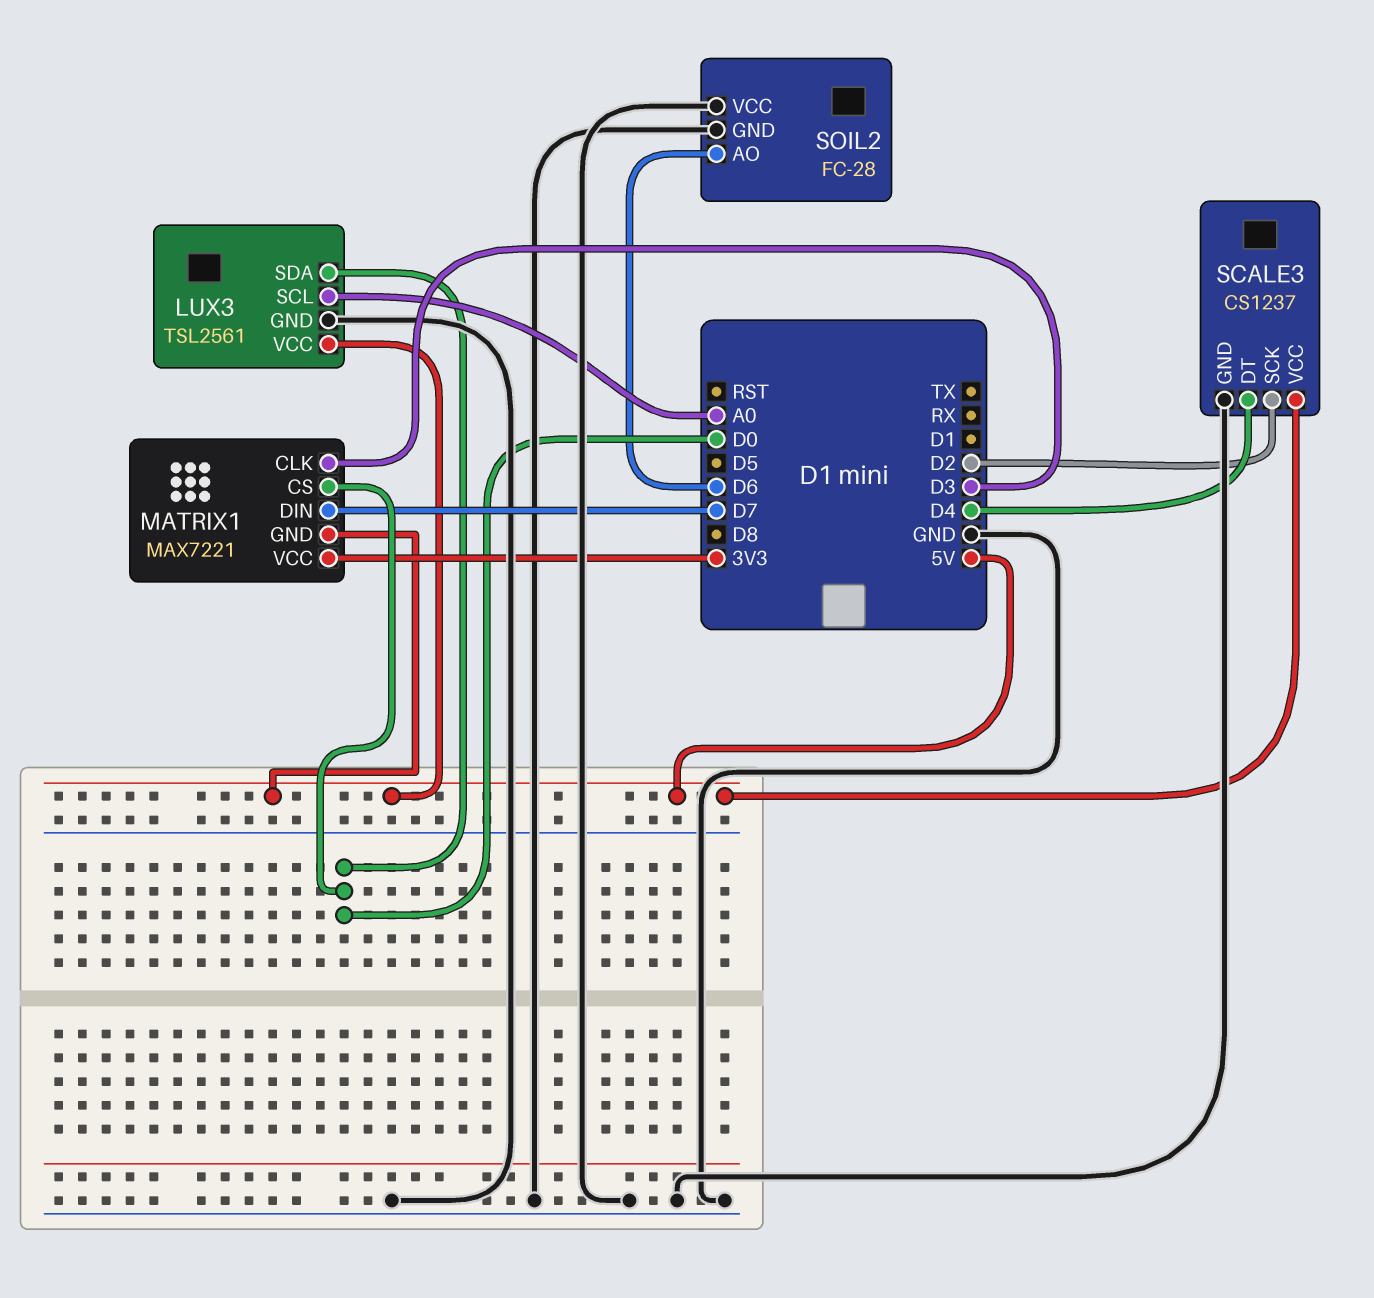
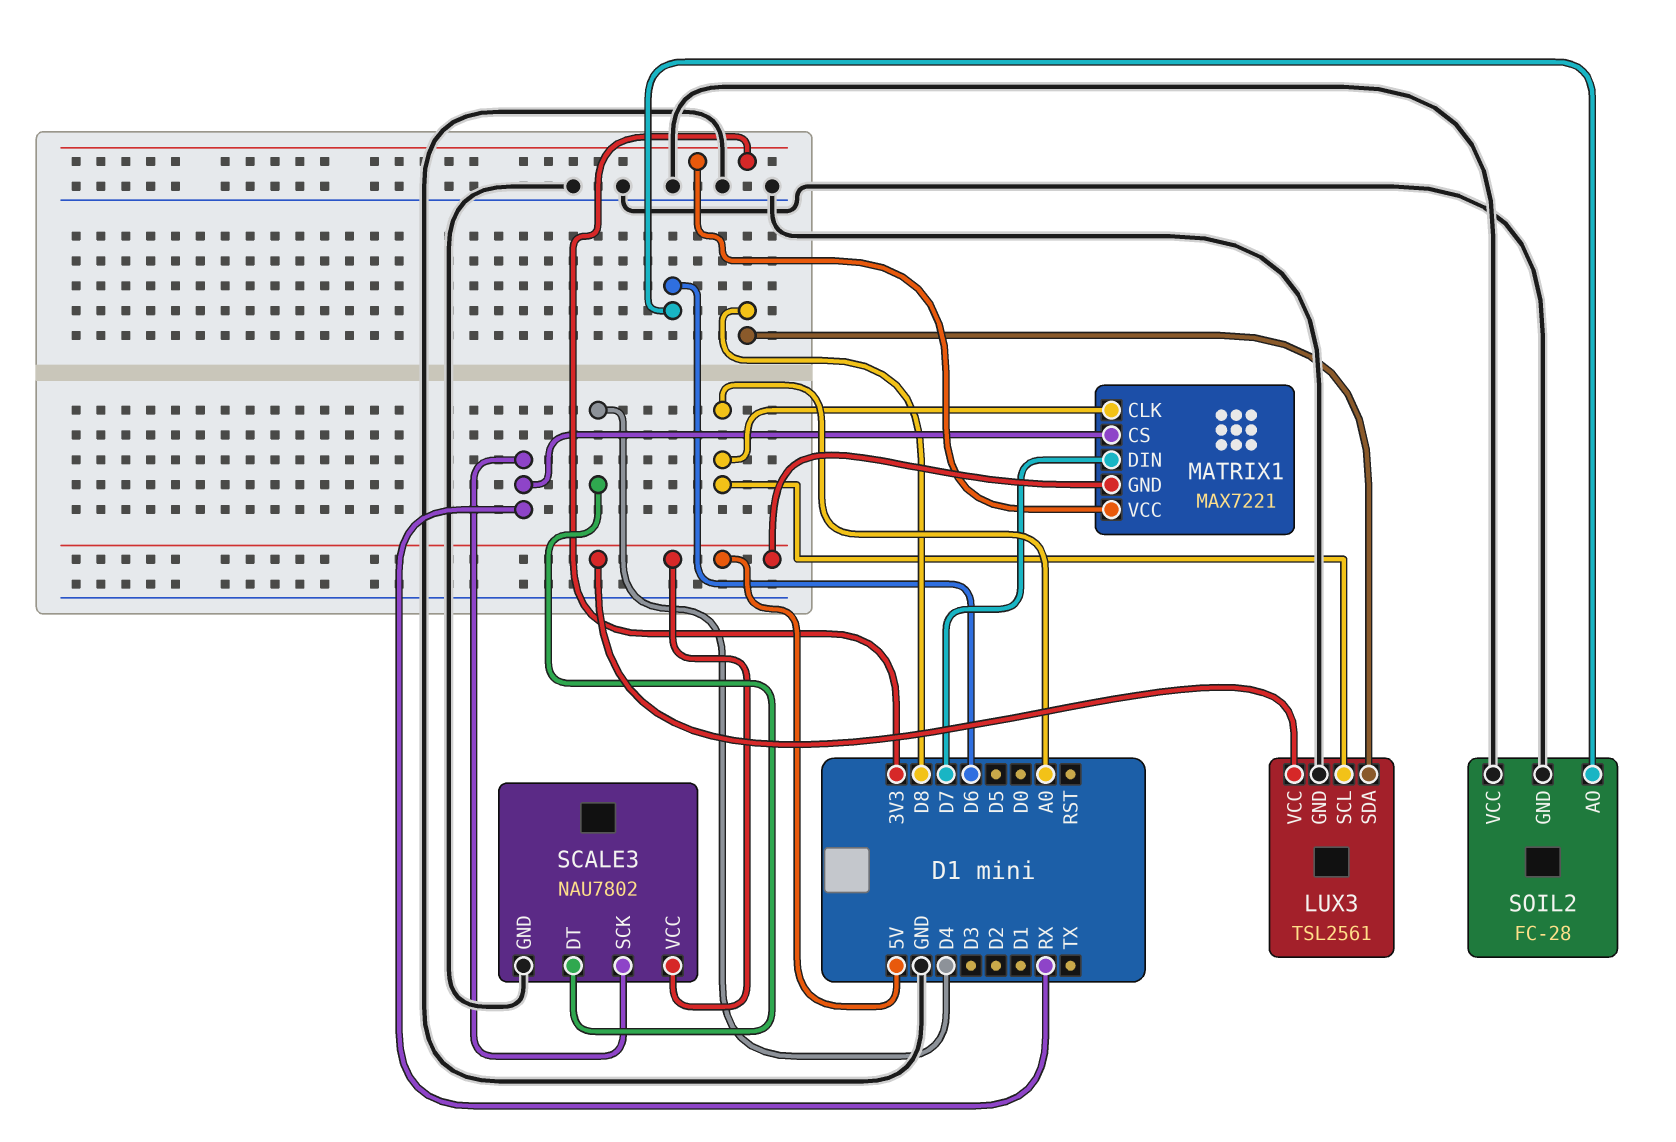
LUX3 pin SDA: D0 -> D8
MATRIX1 pin CLK: D3 -> A0
MATRIX1 pin CS: D0 -> RX
SCALE3: CS1237 -> NAU7802
SCALE3 pin SCK: D2 -> RX

